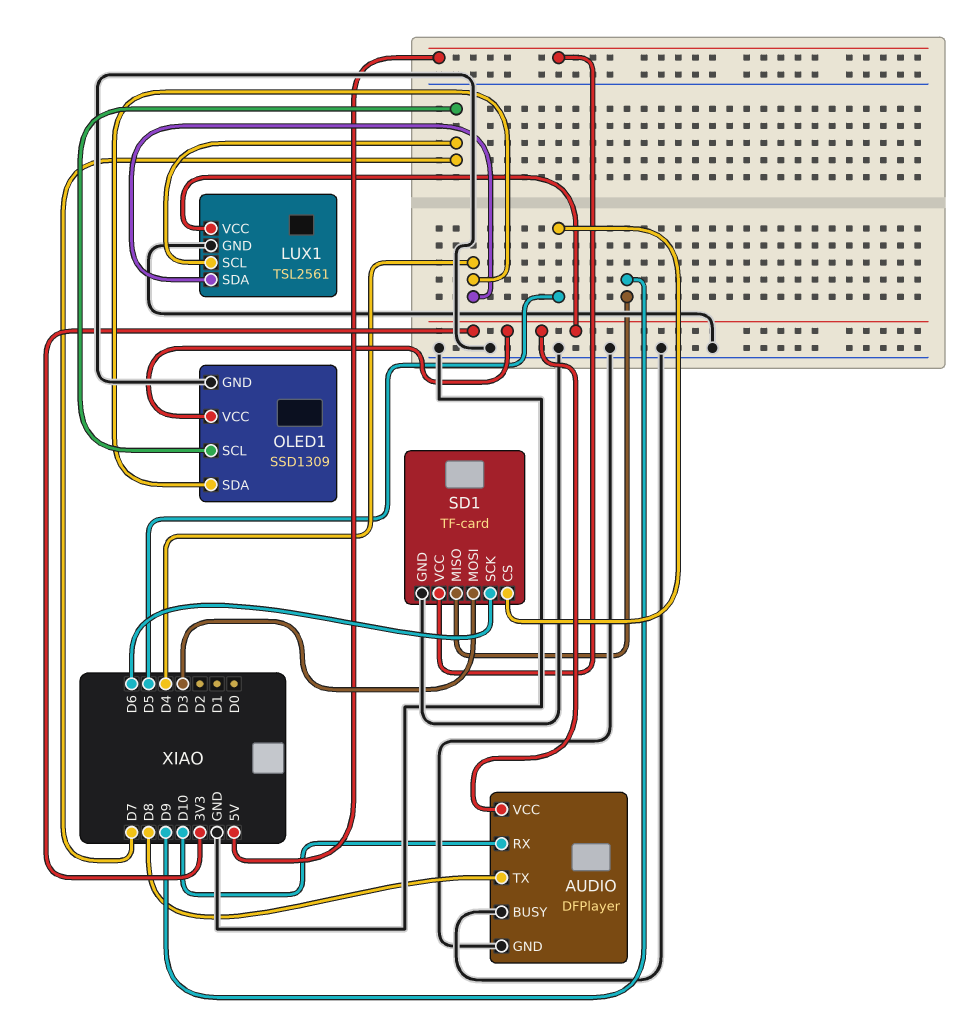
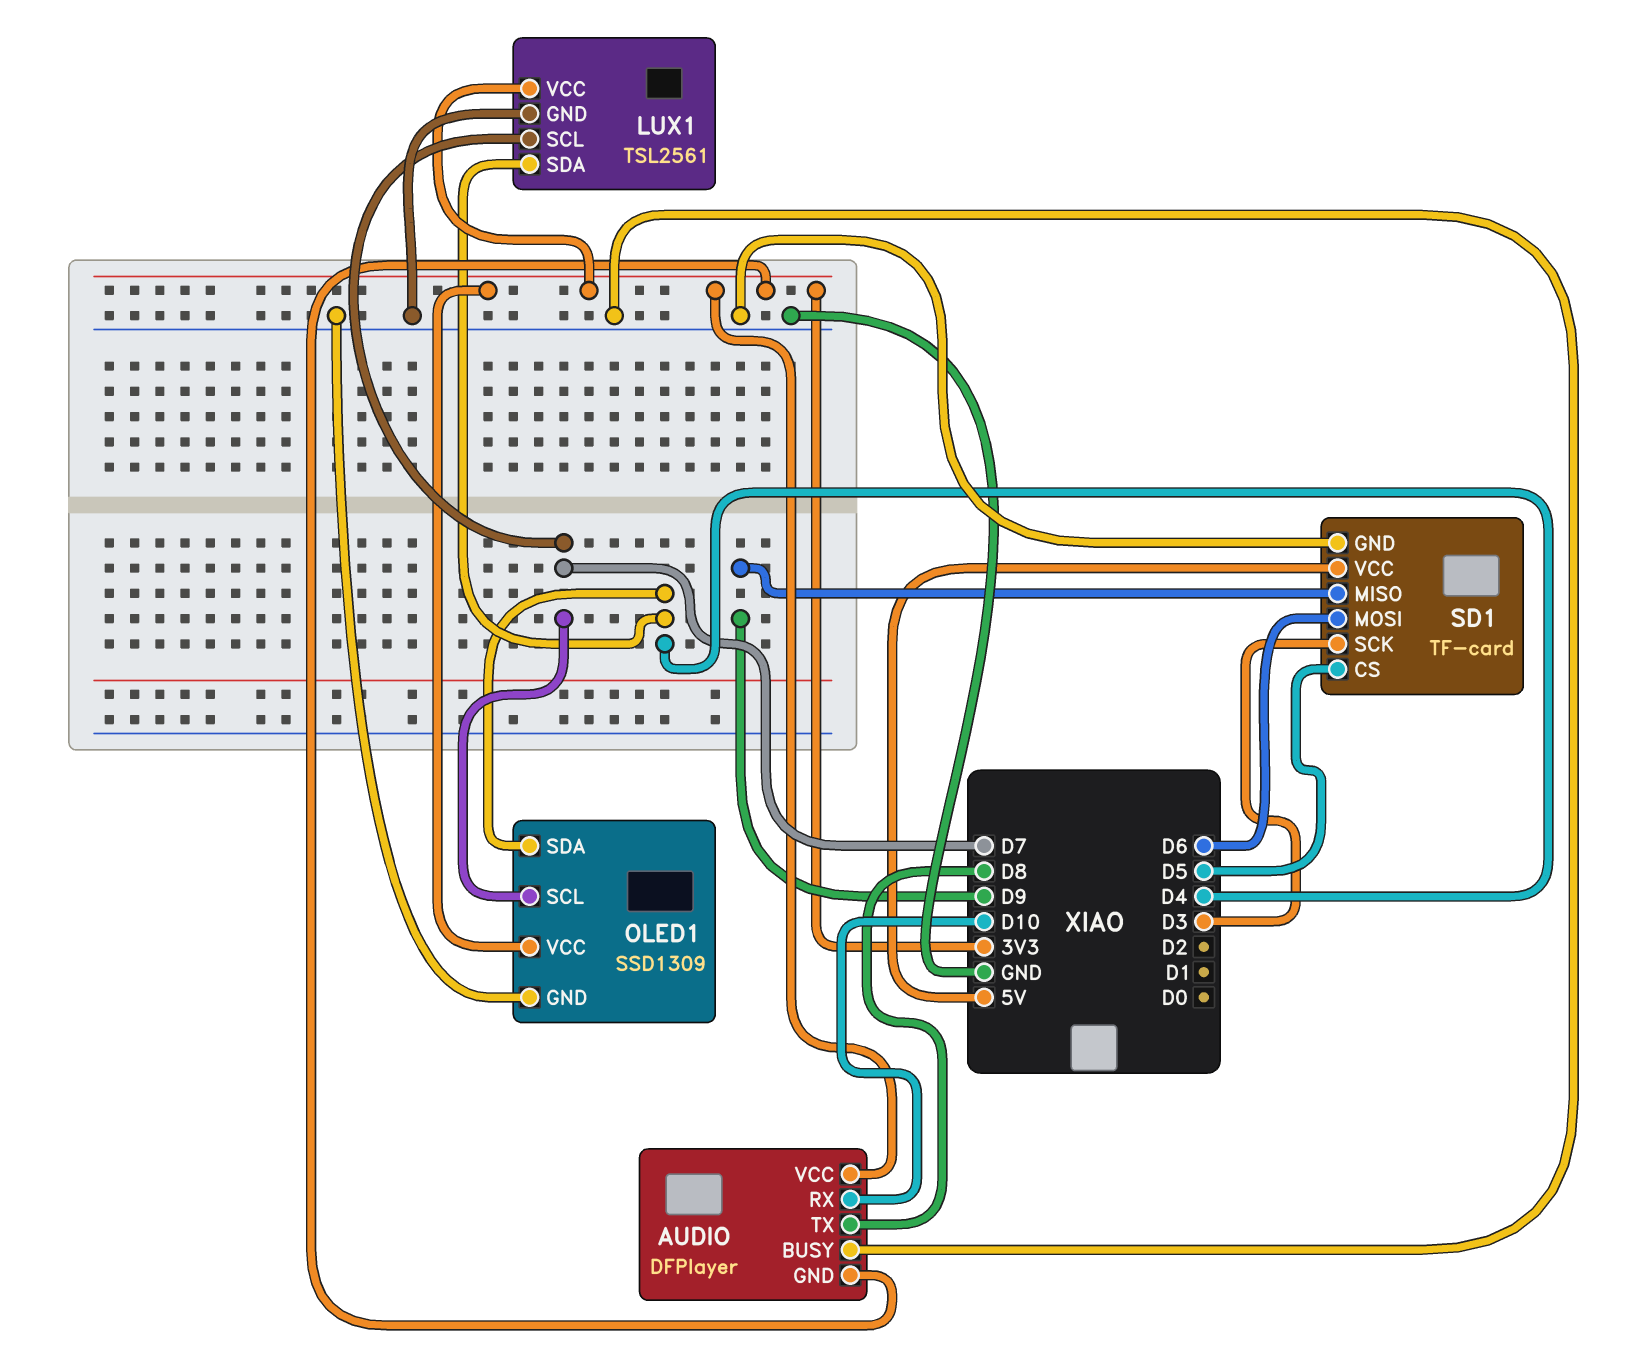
AUDIO pin GND: GND -> 3V3
SD1 pin MOSI: D3 -> D6
SD1 pin SCK: D6 -> D3

